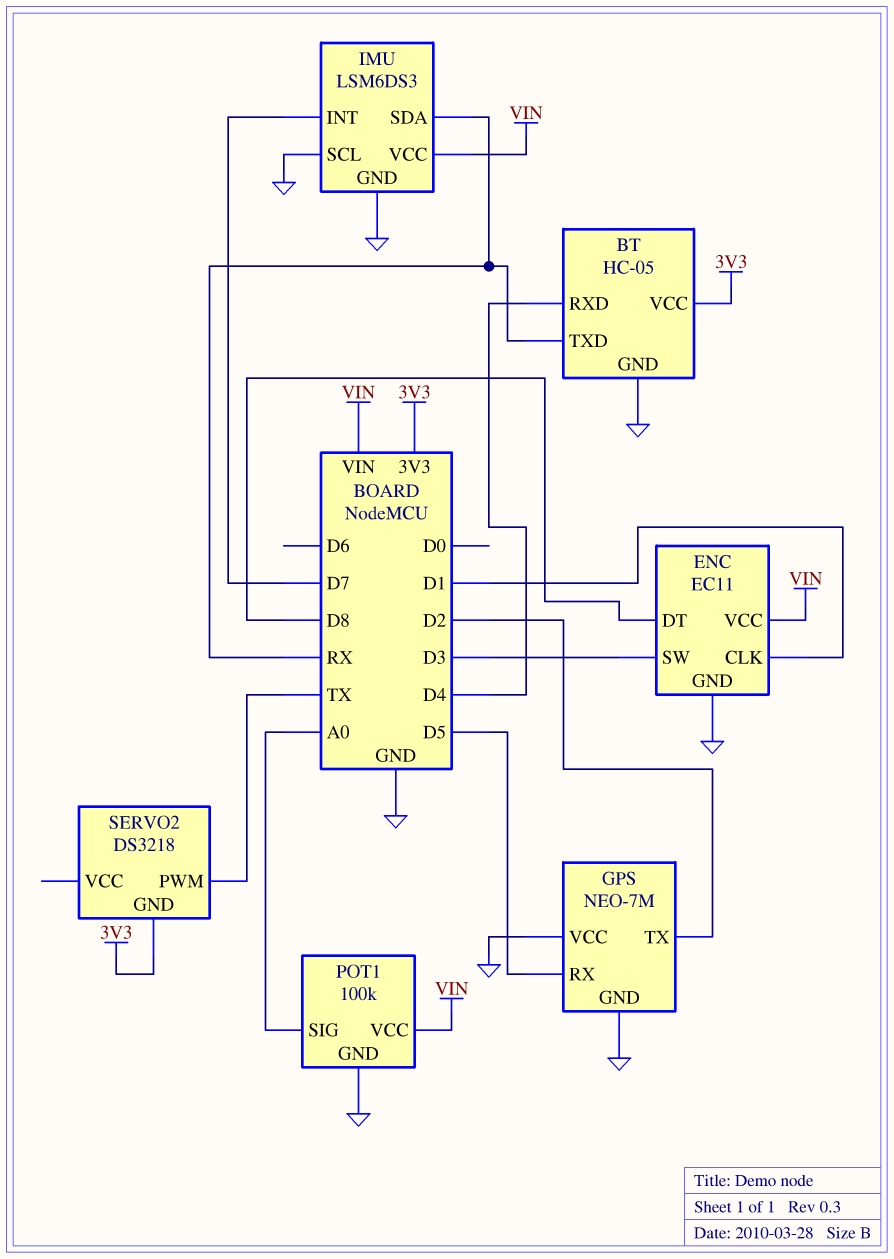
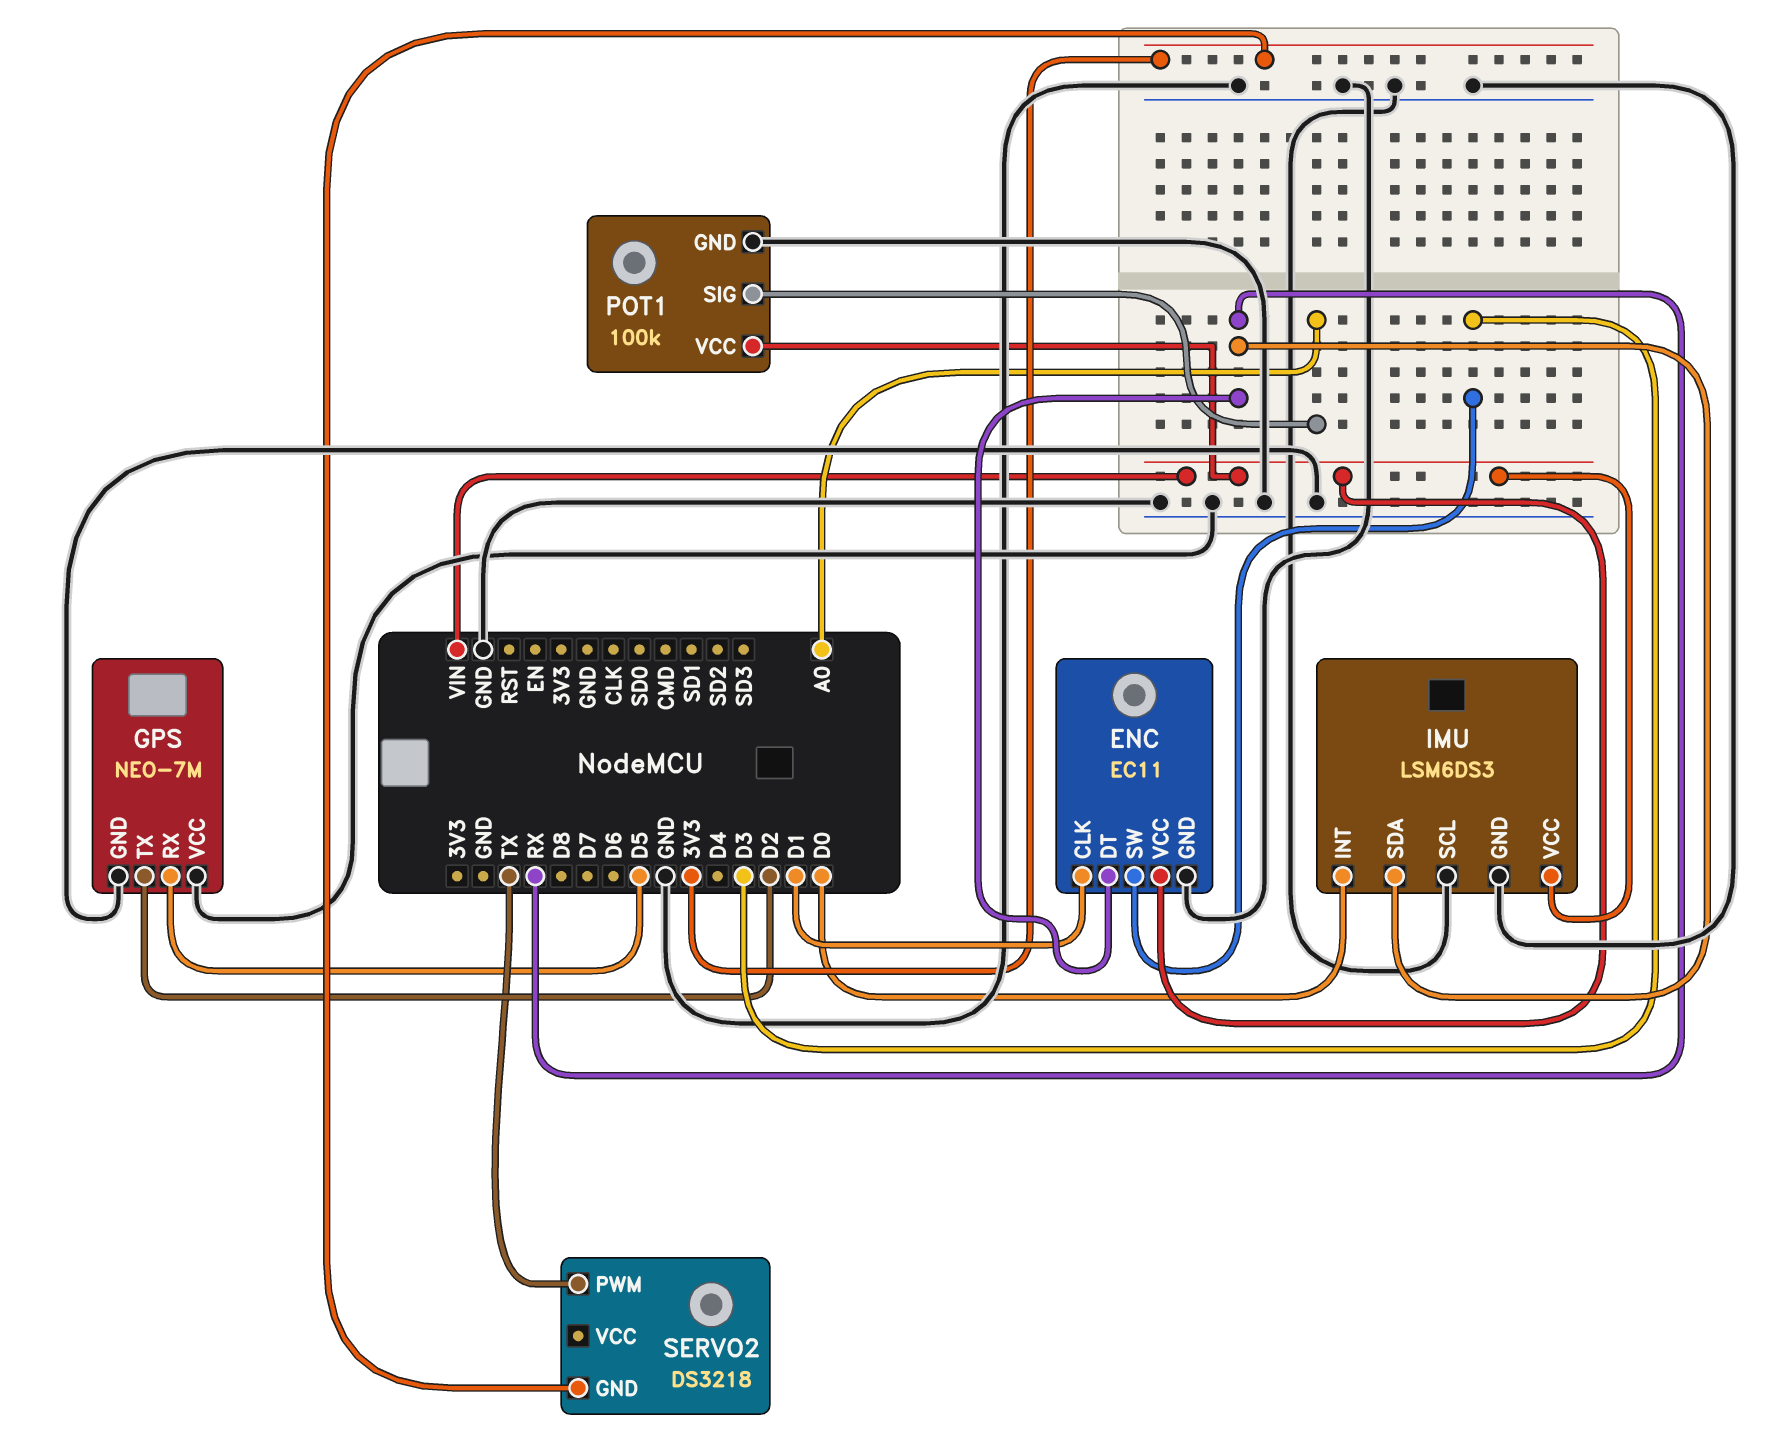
BT: HC-05 -> none
BT pin GND: GND -> none
BT pin RXD: D4 -> none
BT pin TXD: RX -> none
BT pin VCC: 3V3 -> none
ENC pin DT: D8 -> RX
IMU pin INT: D7 -> D0

